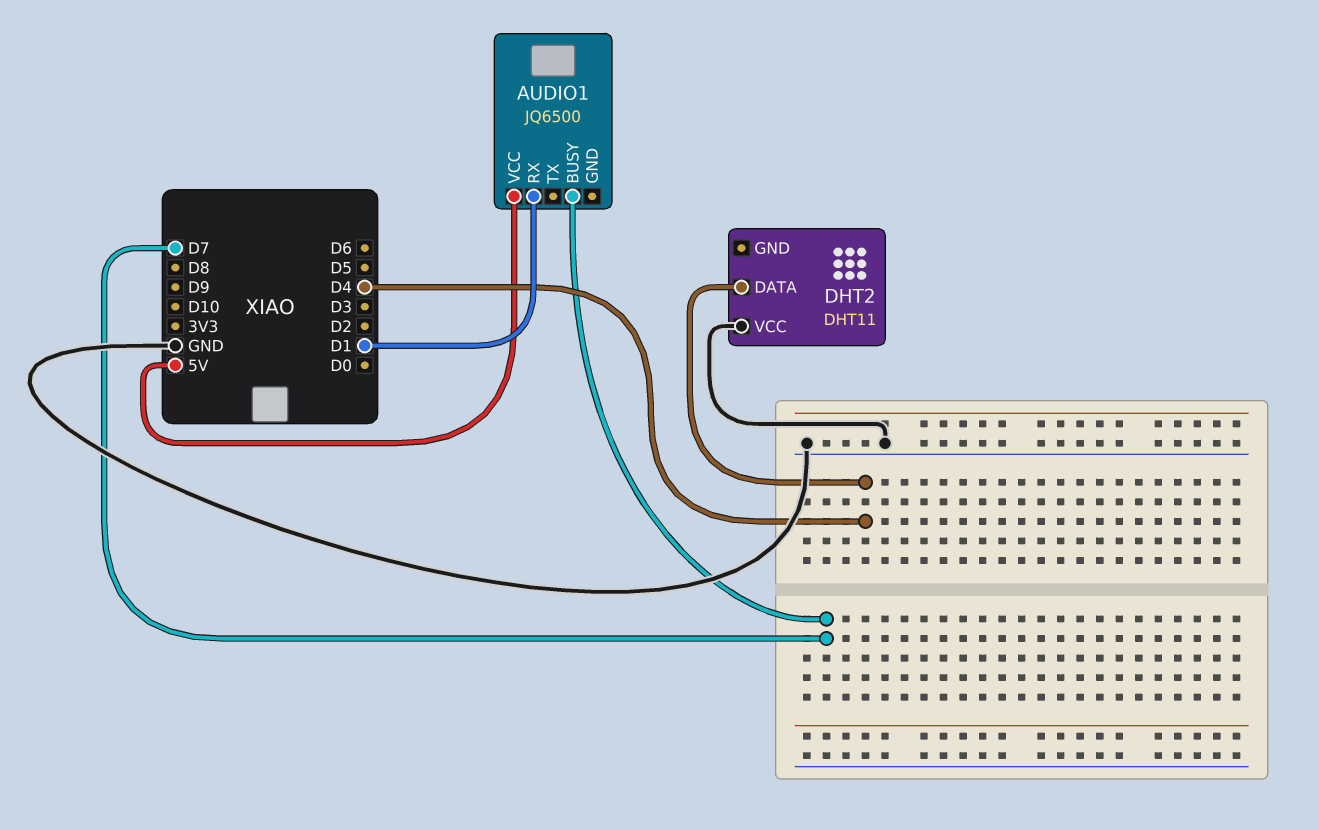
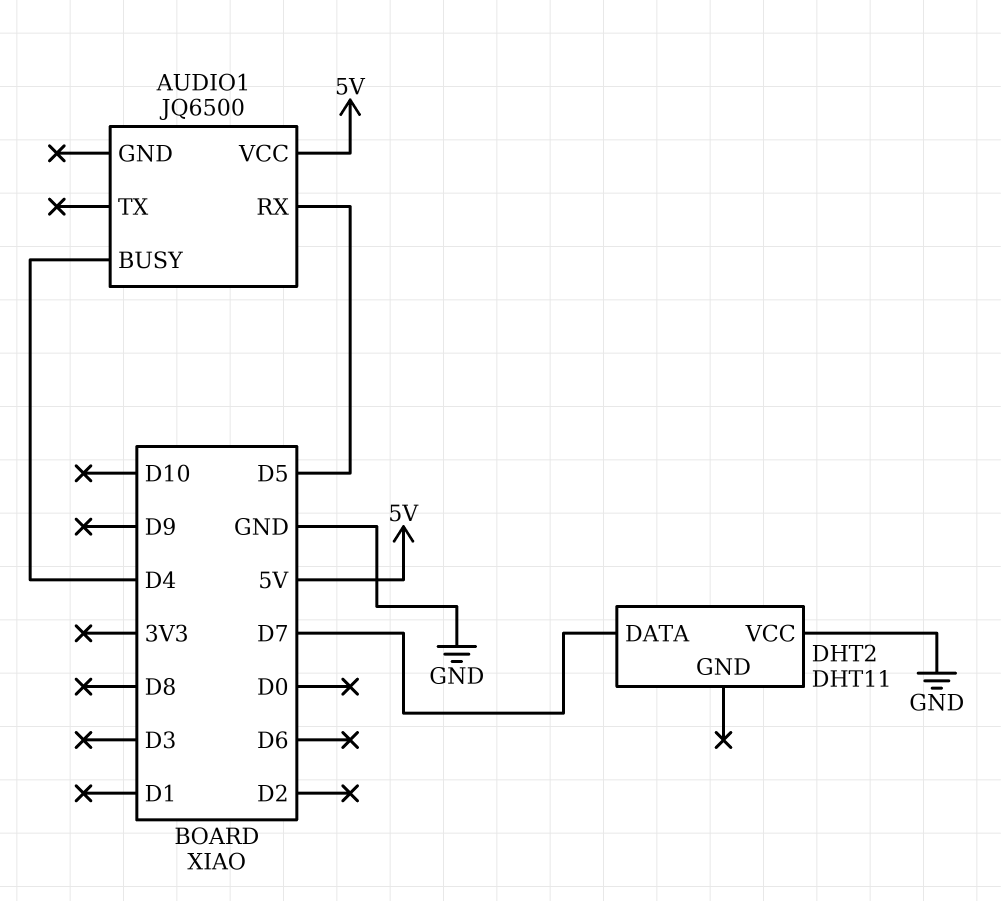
AUDIO1 pin BUSY: D7 -> D4
AUDIO1 pin RX: D1 -> D5
DHT2 pin DATA: D4 -> D7

